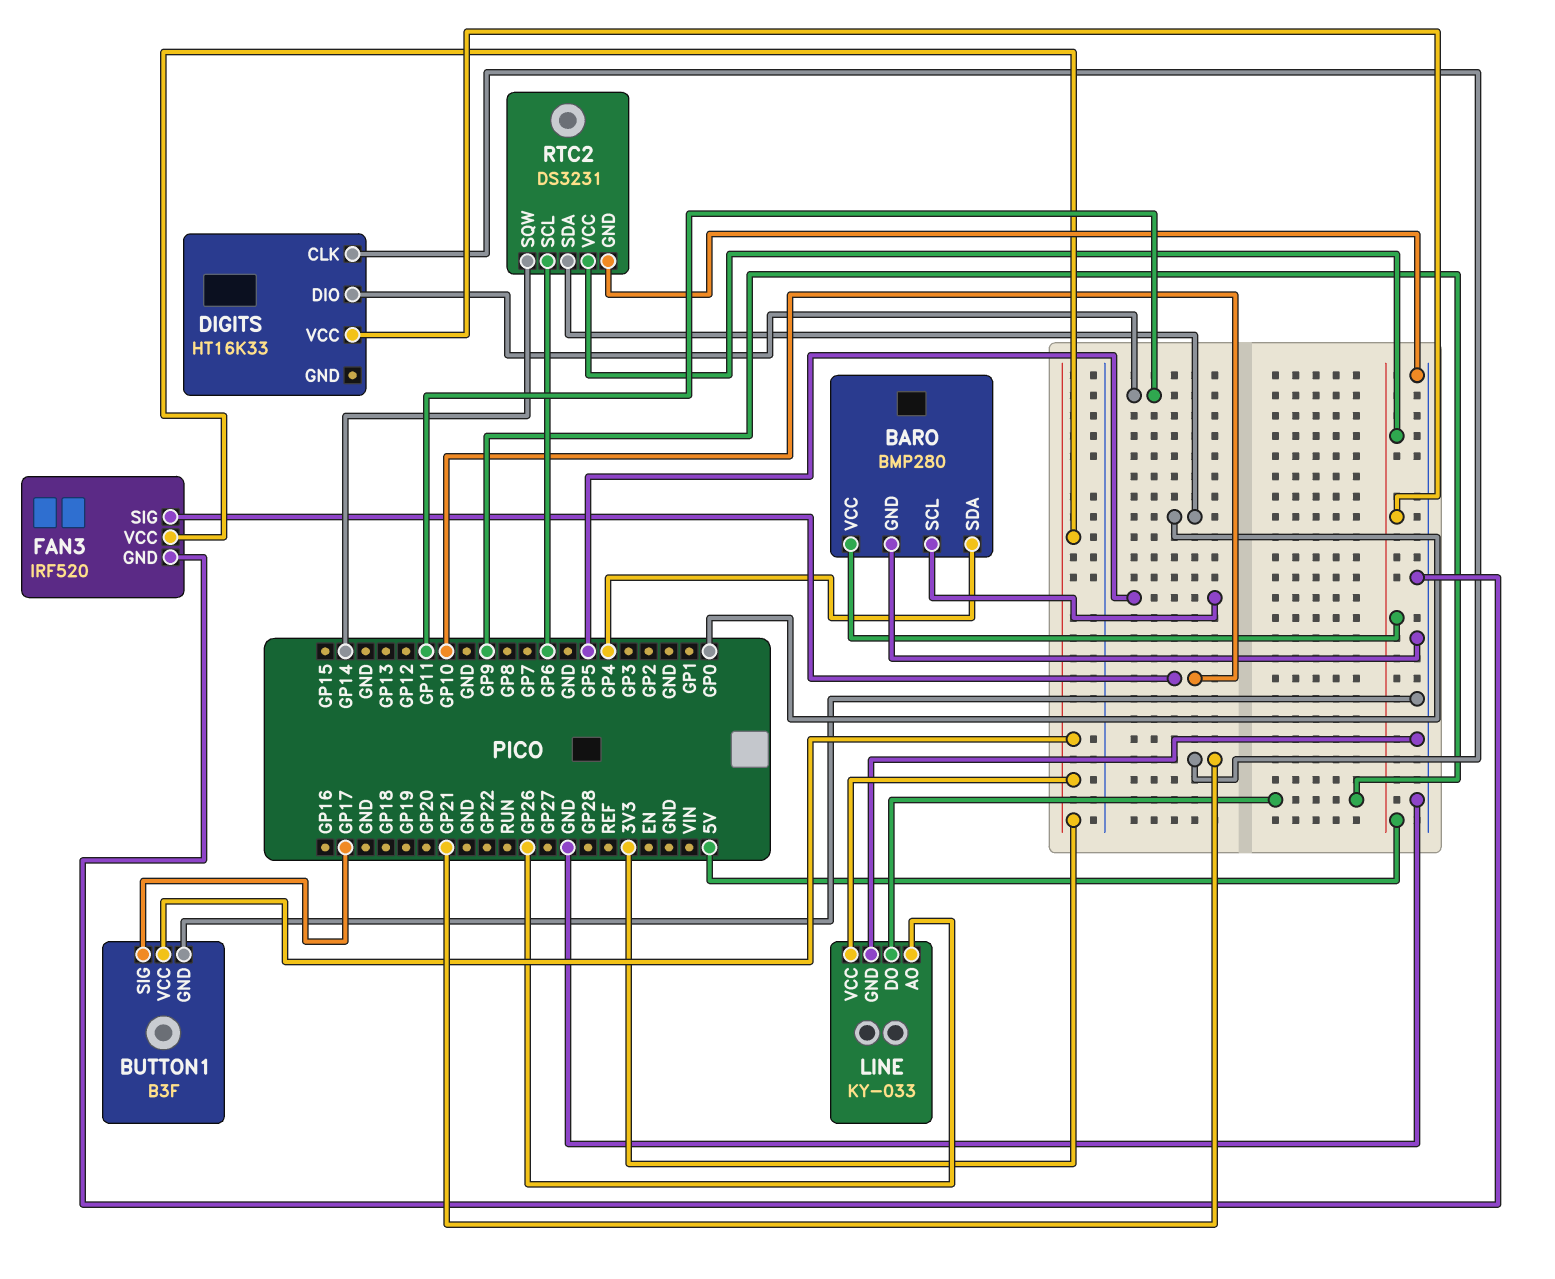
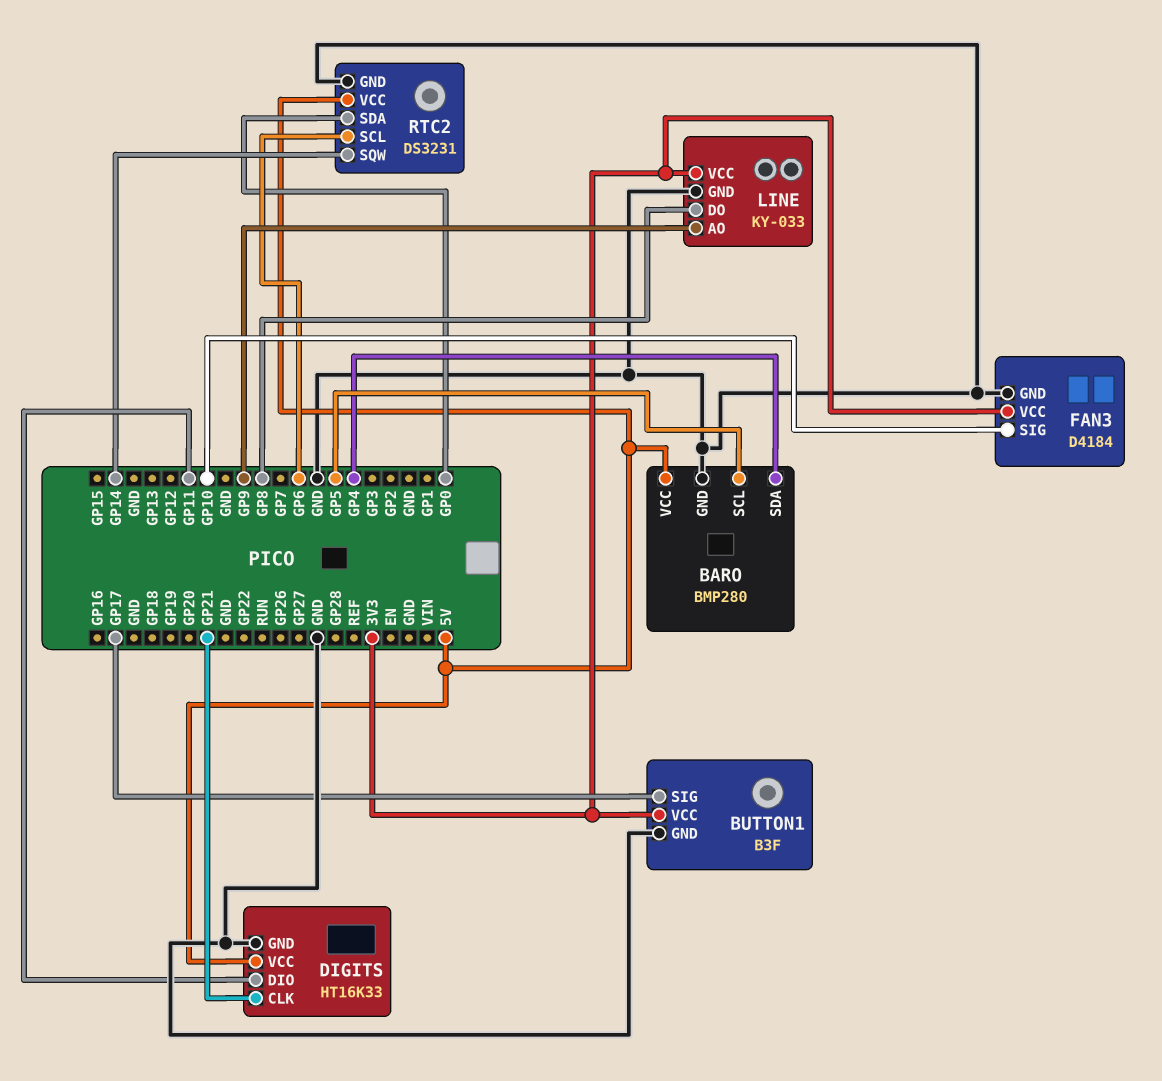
DIGITS pin GND: none -> GND
FAN3: IRF520 -> D4184
LINE pin AO: GP26 -> GP9
LINE pin DO: GP9 -> GP8

